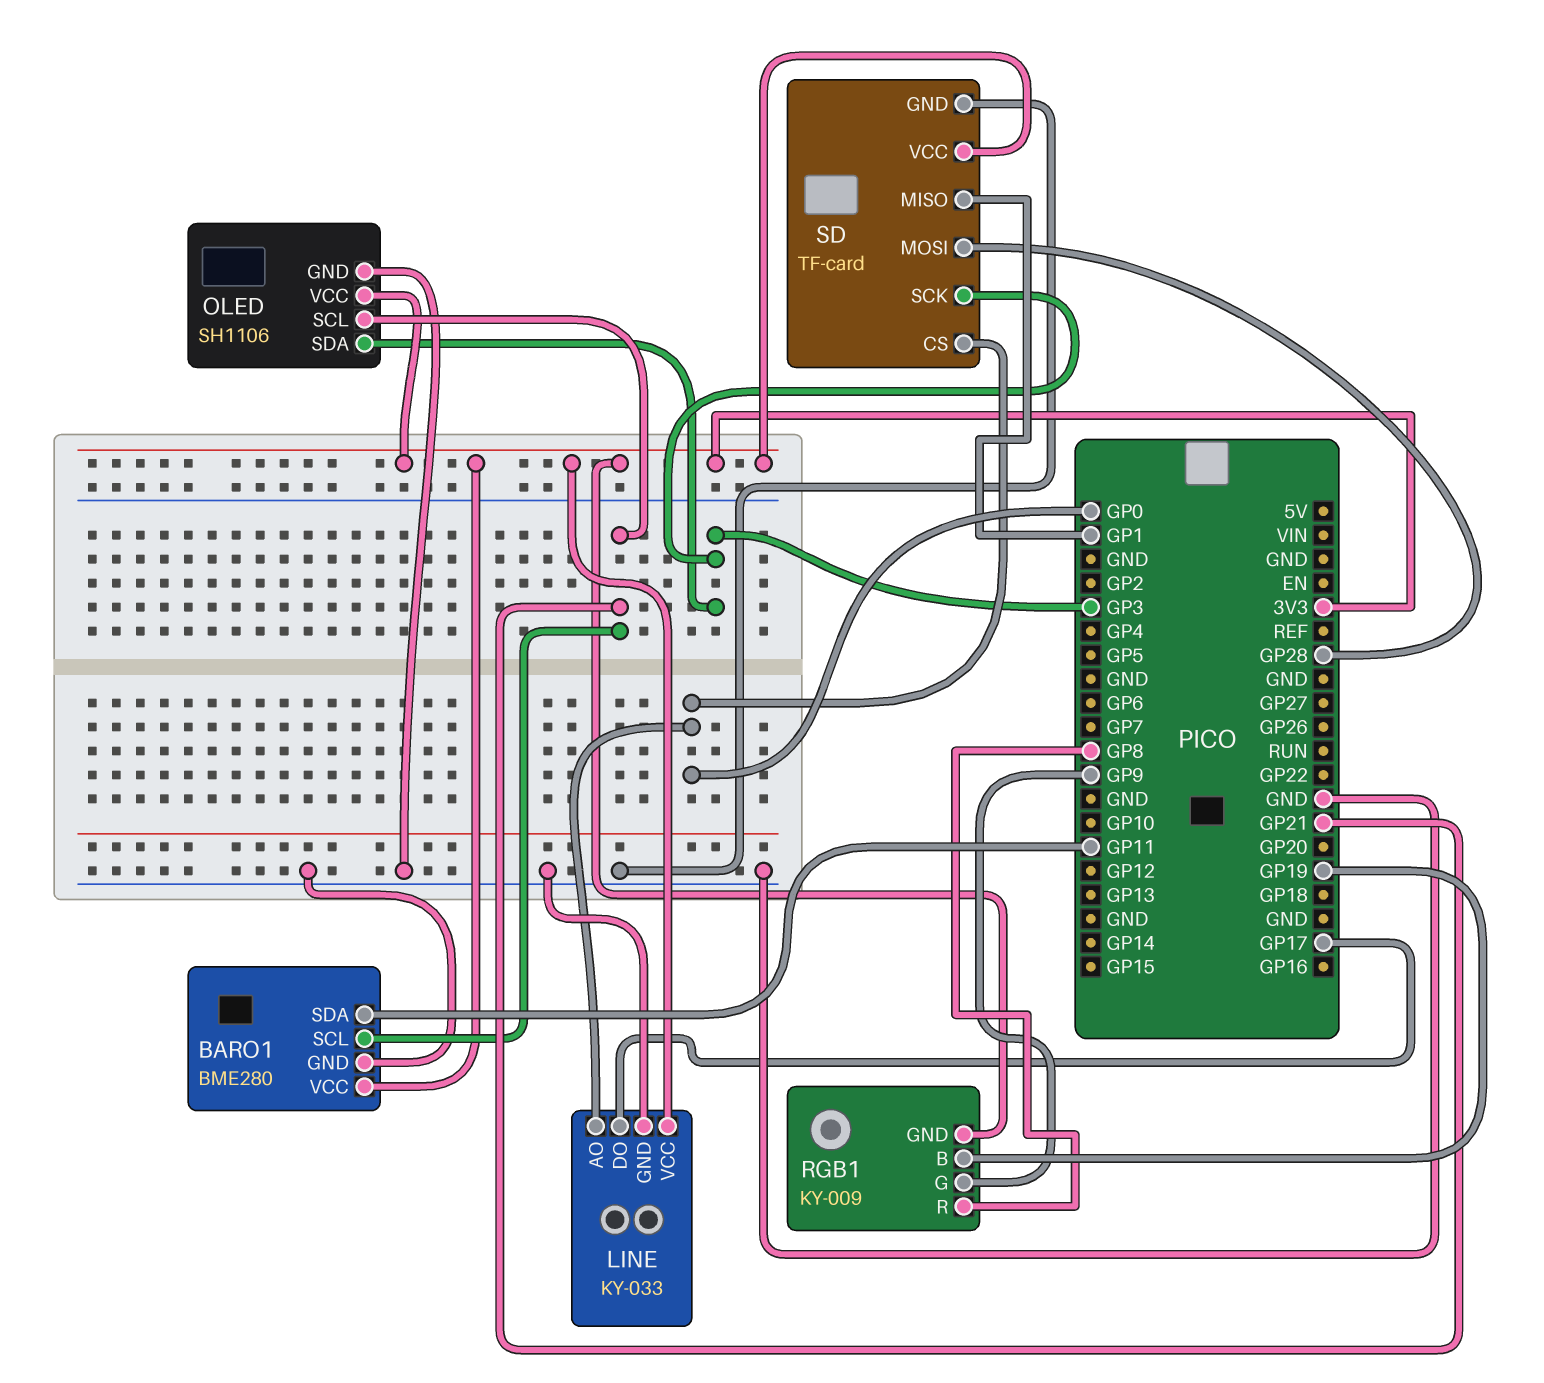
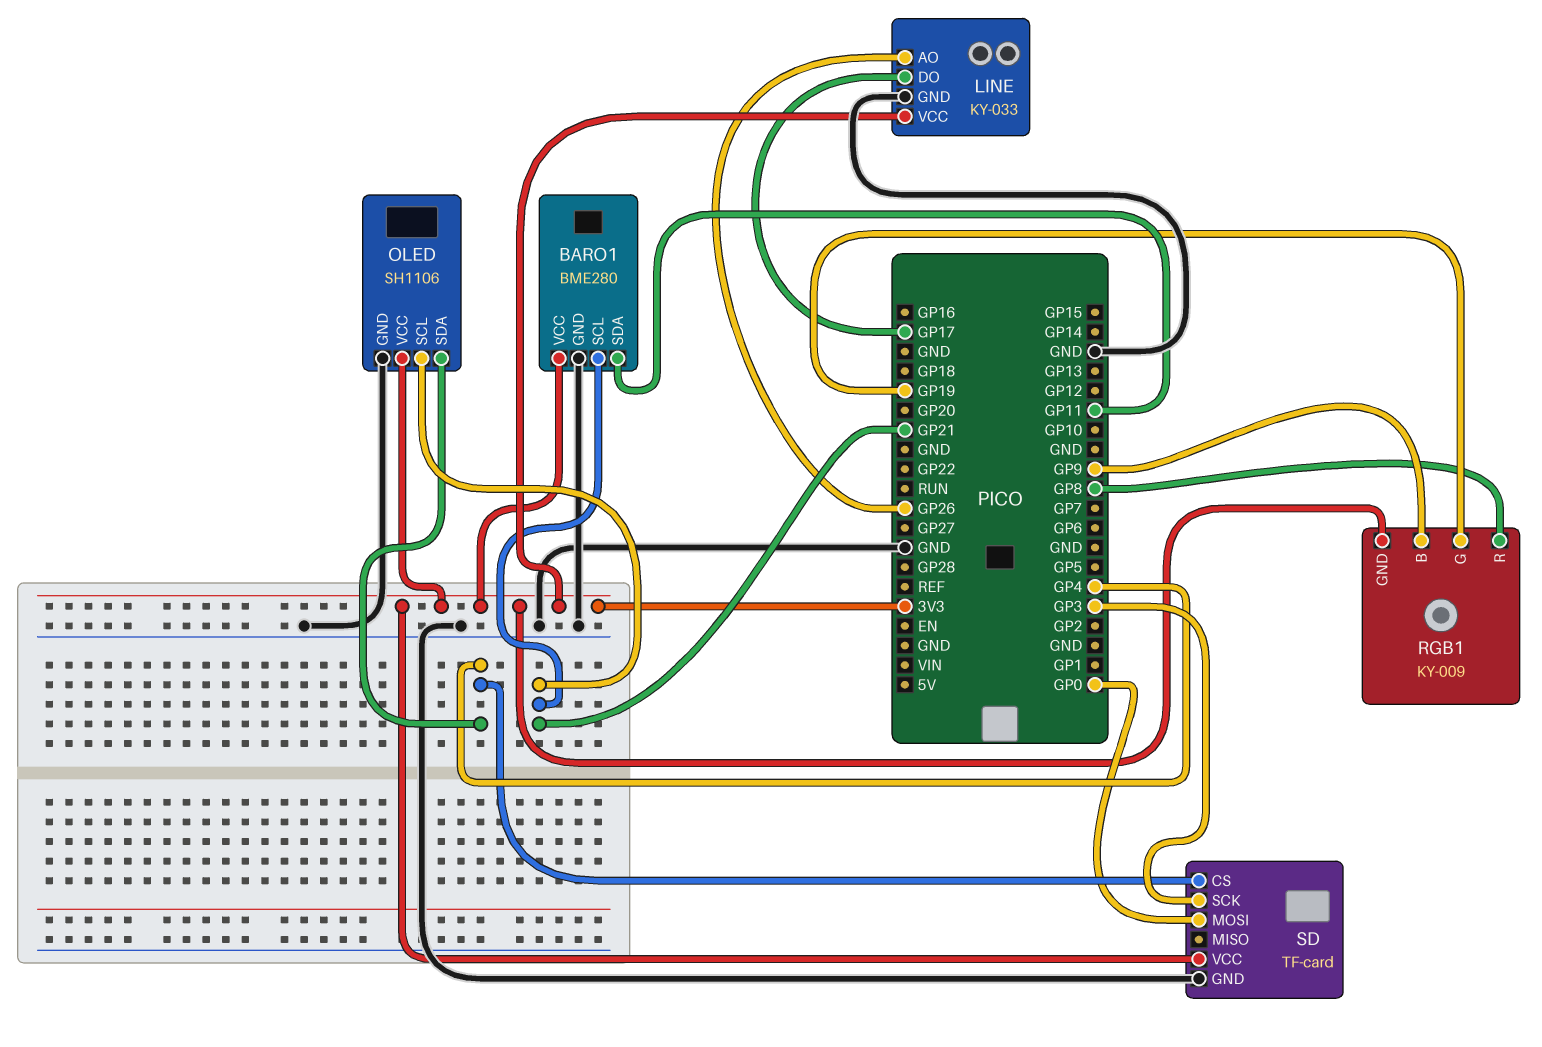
LINE pin AO: GP0 -> GP26
OLED pin SDA: GP3 -> GP4
RGB1 pin B: GP19 -> GP9
RGB1 pin G: GP9 -> GP19
SD pin CS: GP0 -> GP4
SD pin MISO: GP1 -> none
SD pin MOSI: GP28 -> GP0

